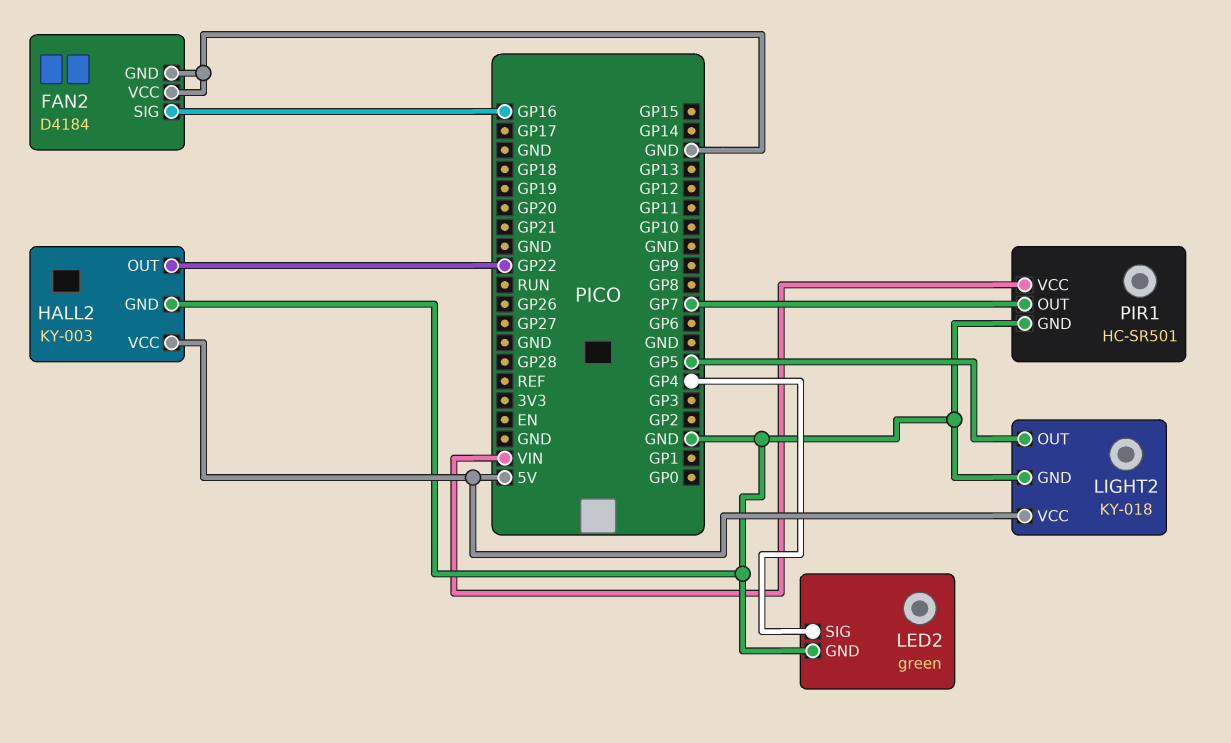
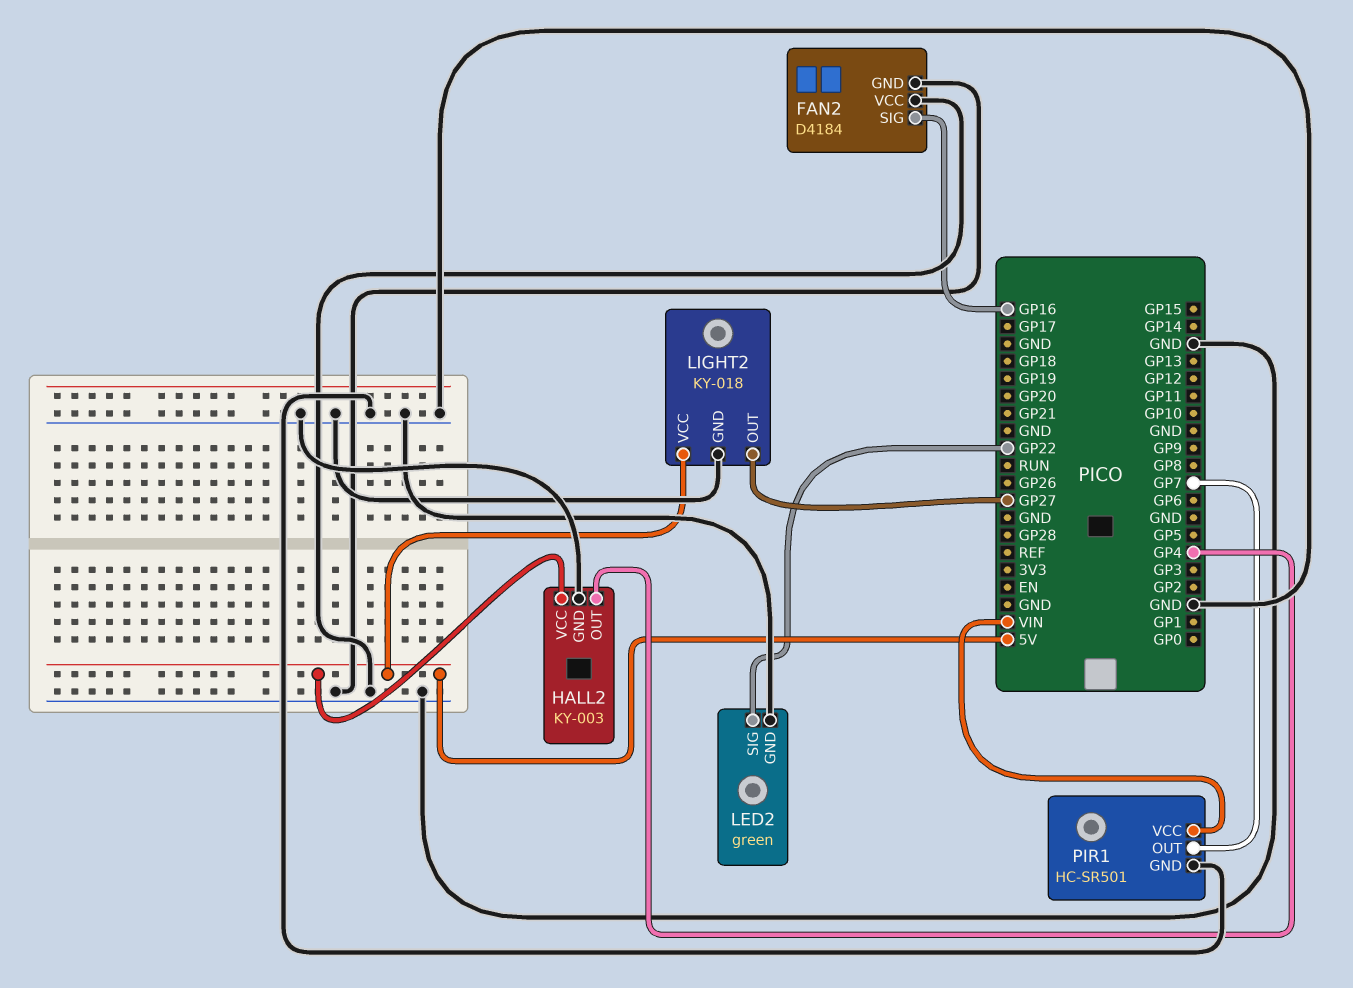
HALL2 pin OUT: GP22 -> GP4
LED2 pin SIG: GP4 -> GP22
LIGHT2 pin OUT: GP5 -> GP27

